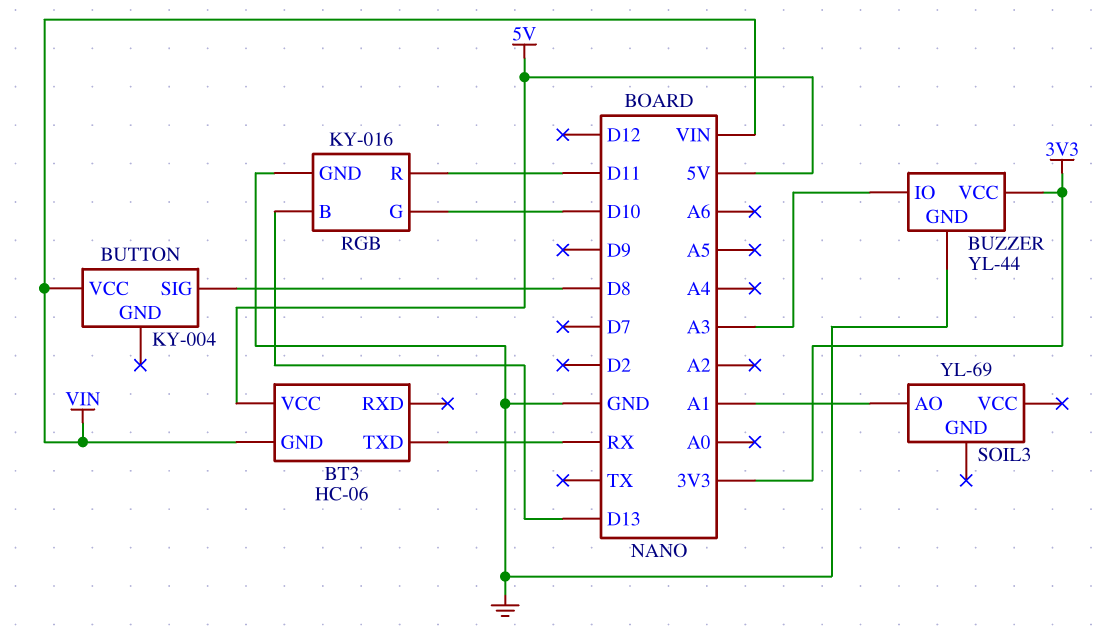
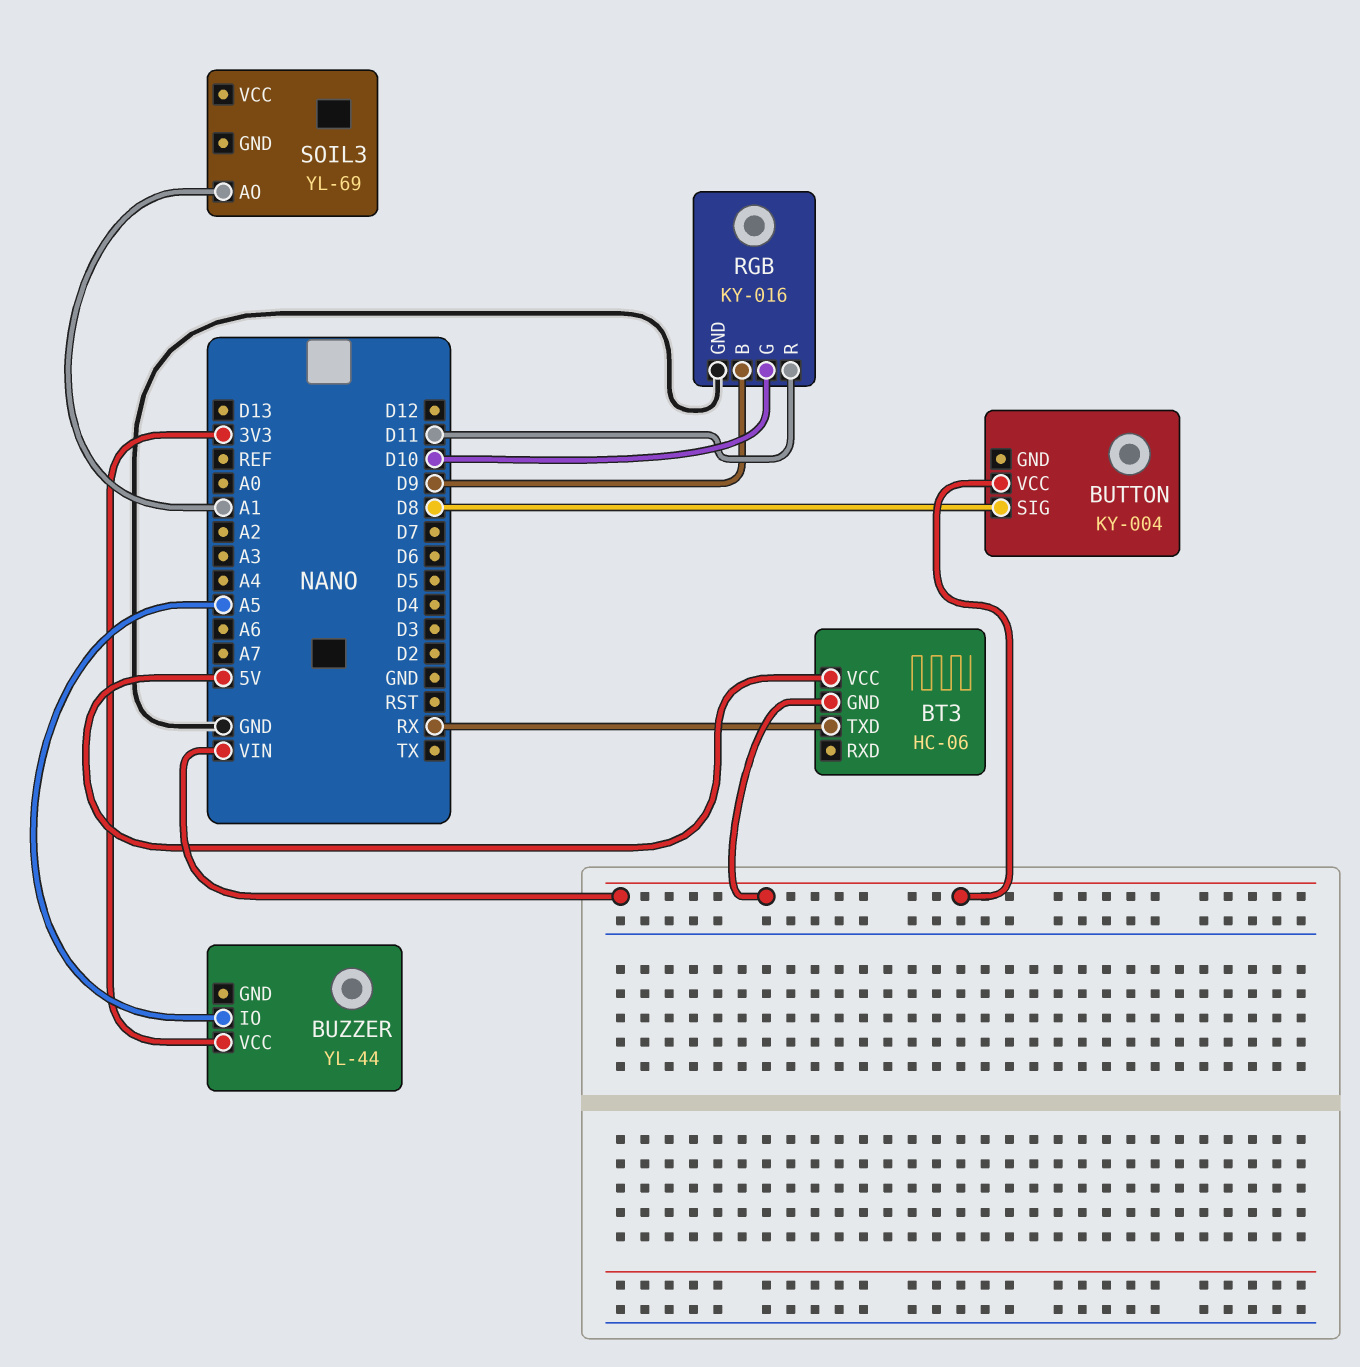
BUZZER pin GND: GND -> none
BUZZER pin IO: A3 -> A5
RGB pin B: D13 -> D9

